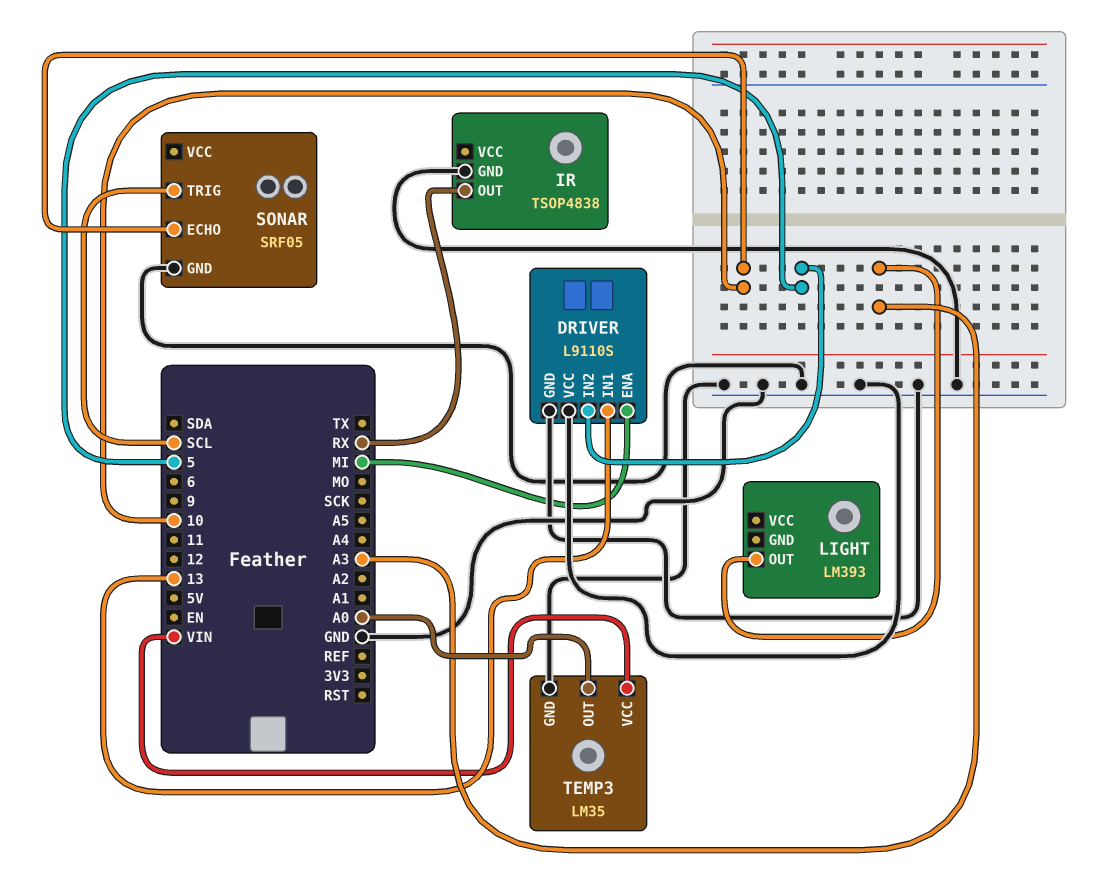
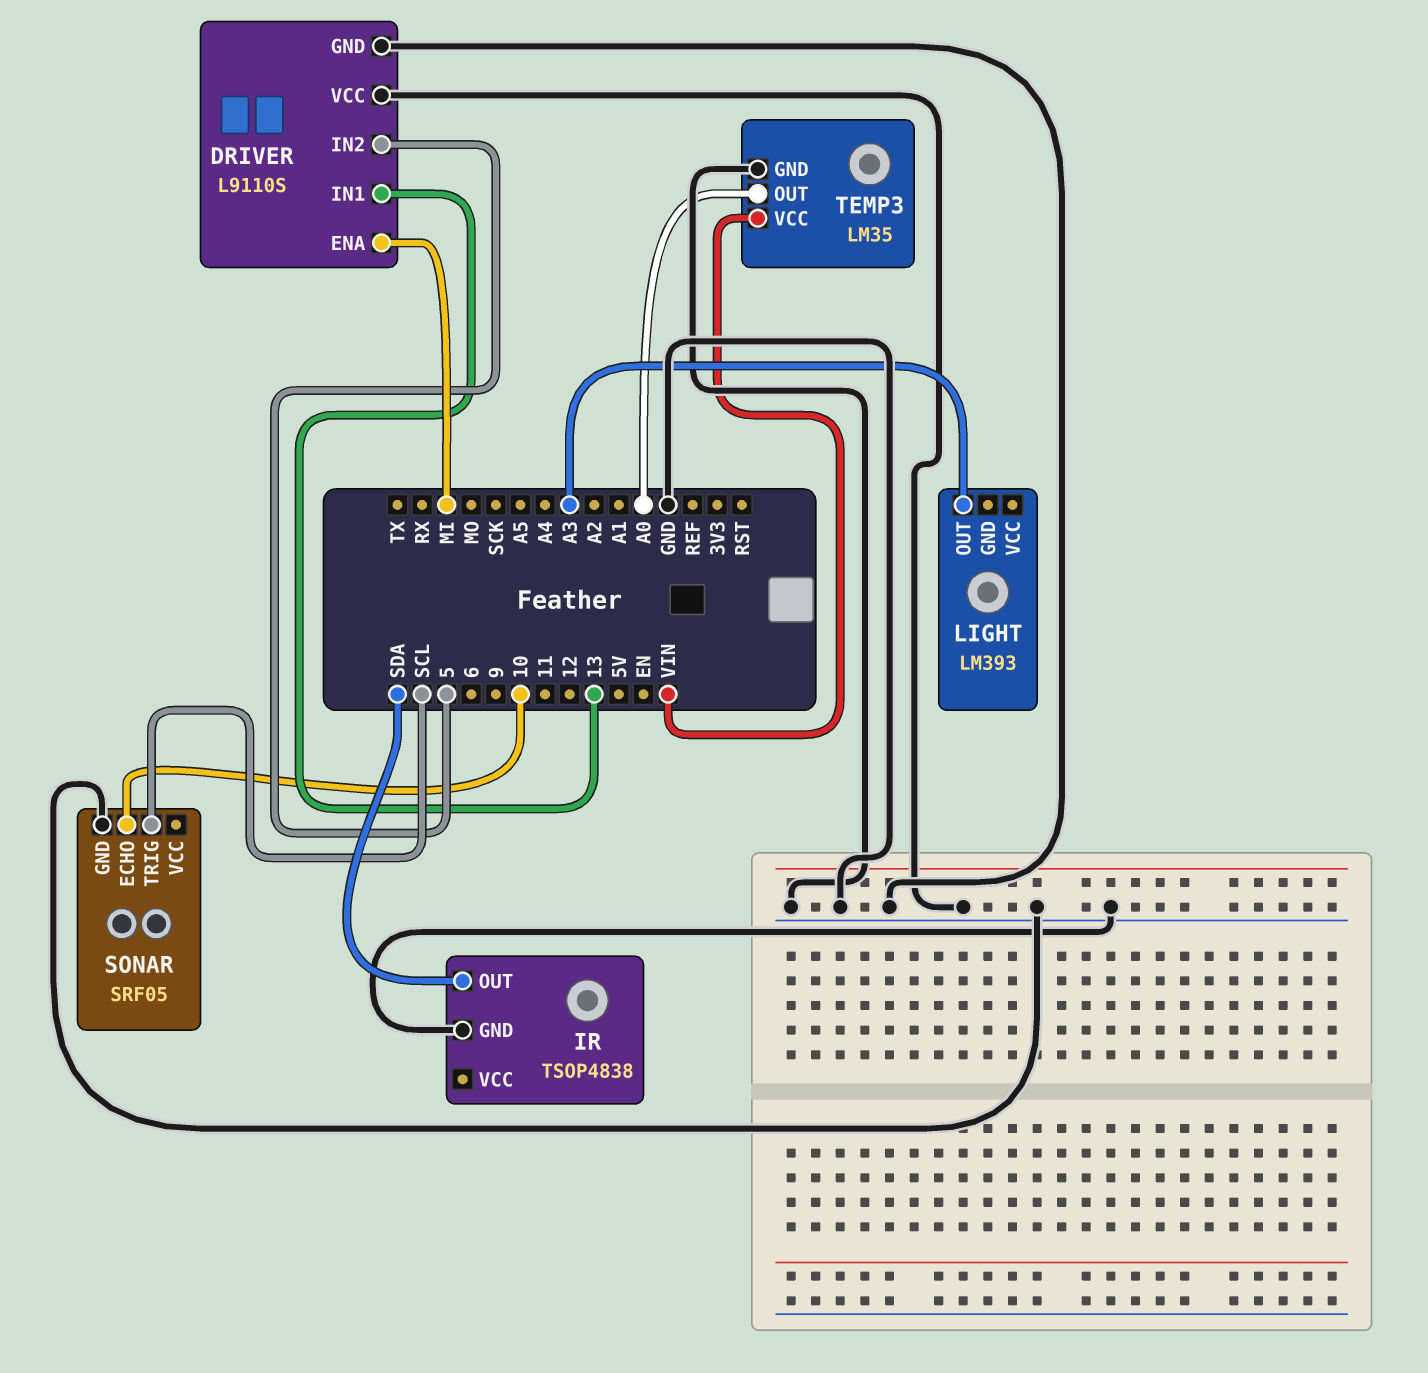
IR pin OUT: RX -> SDA

